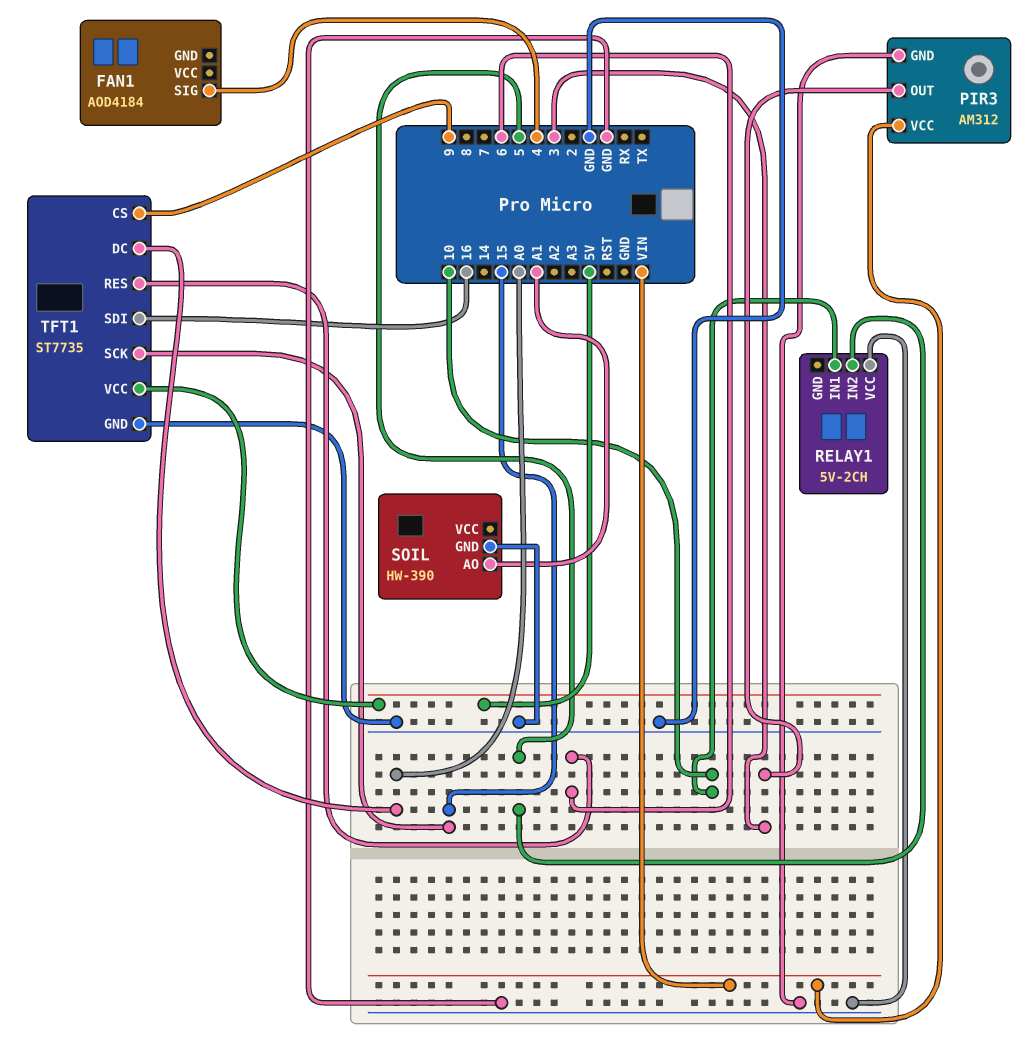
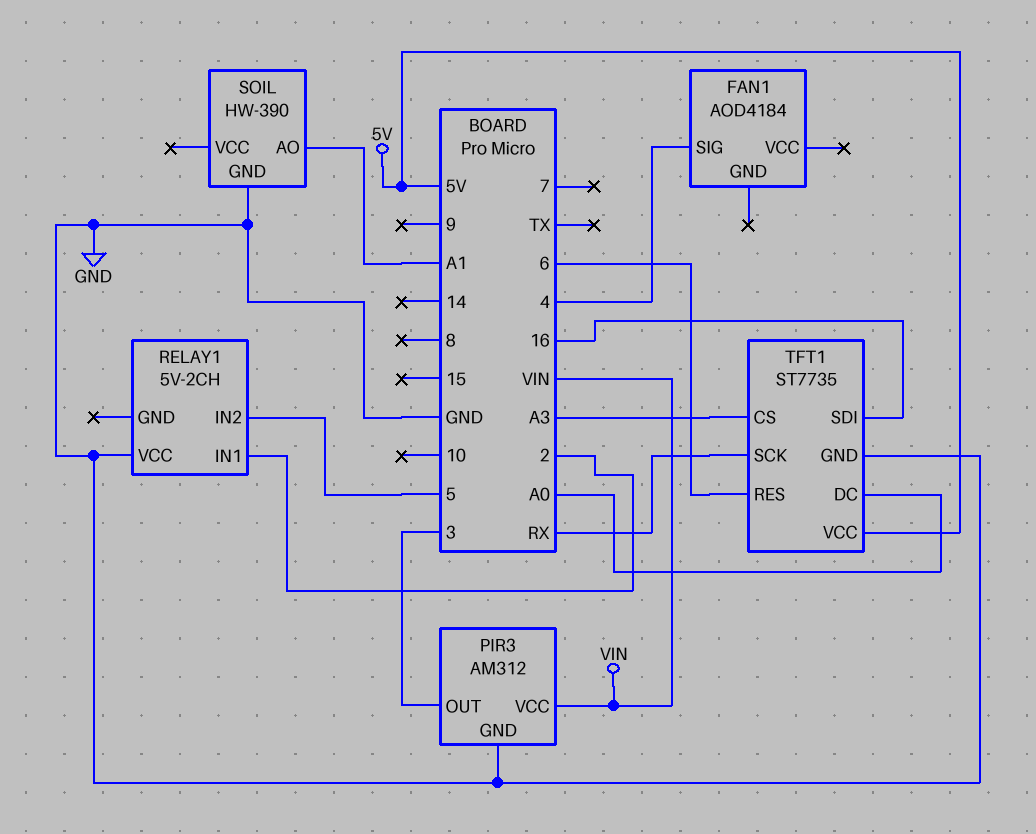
RELAY1 pin IN1: 10 -> 2
TFT1 pin CS: 9 -> A3
TFT1 pin SCK: 15 -> RX

